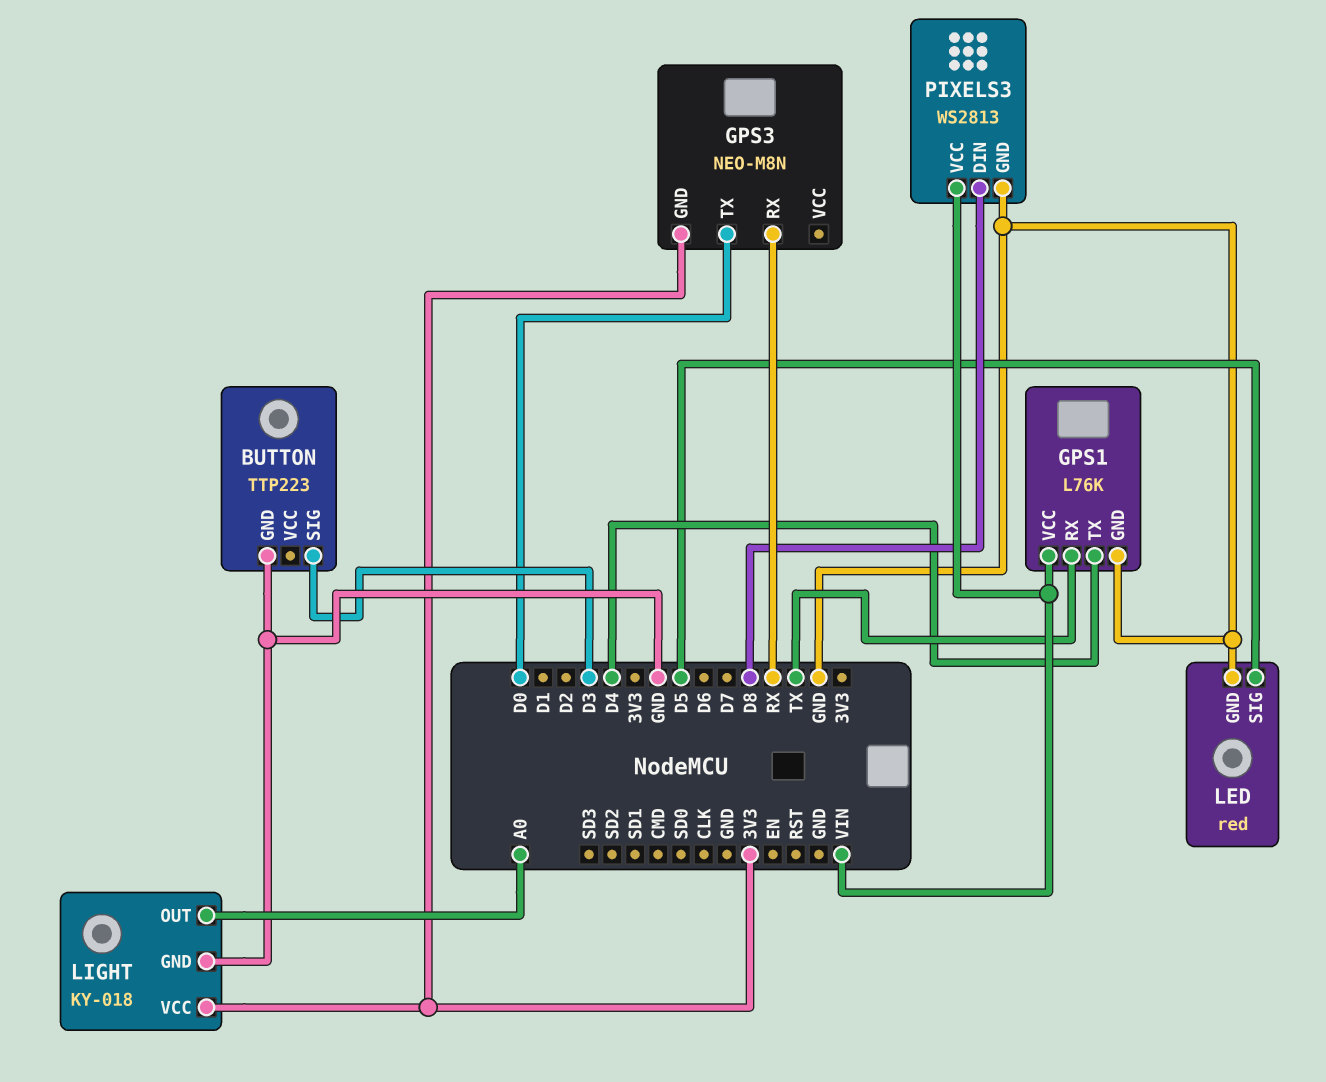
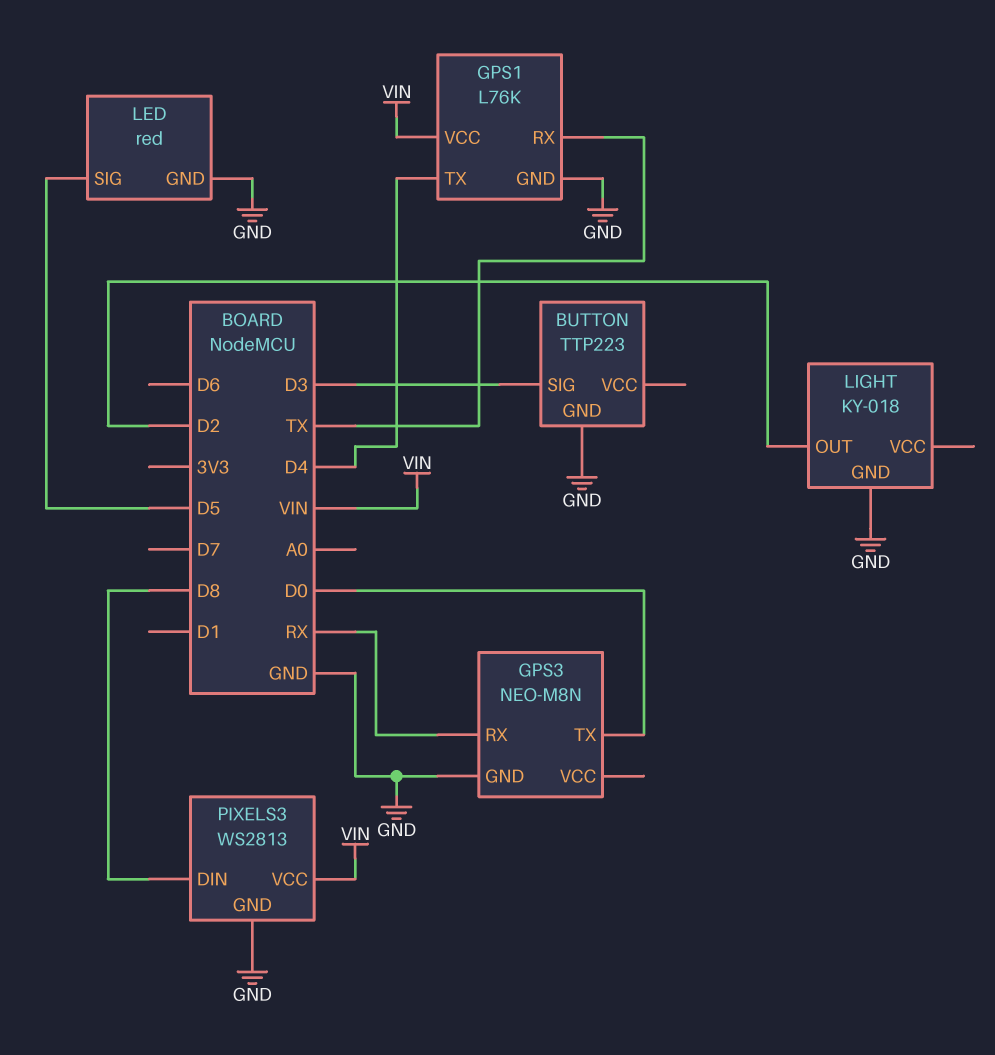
GPS3 pin GND: 3V3 -> GND
LIGHT pin OUT: A0 -> D2
LIGHT pin VCC: 3V3 -> none

